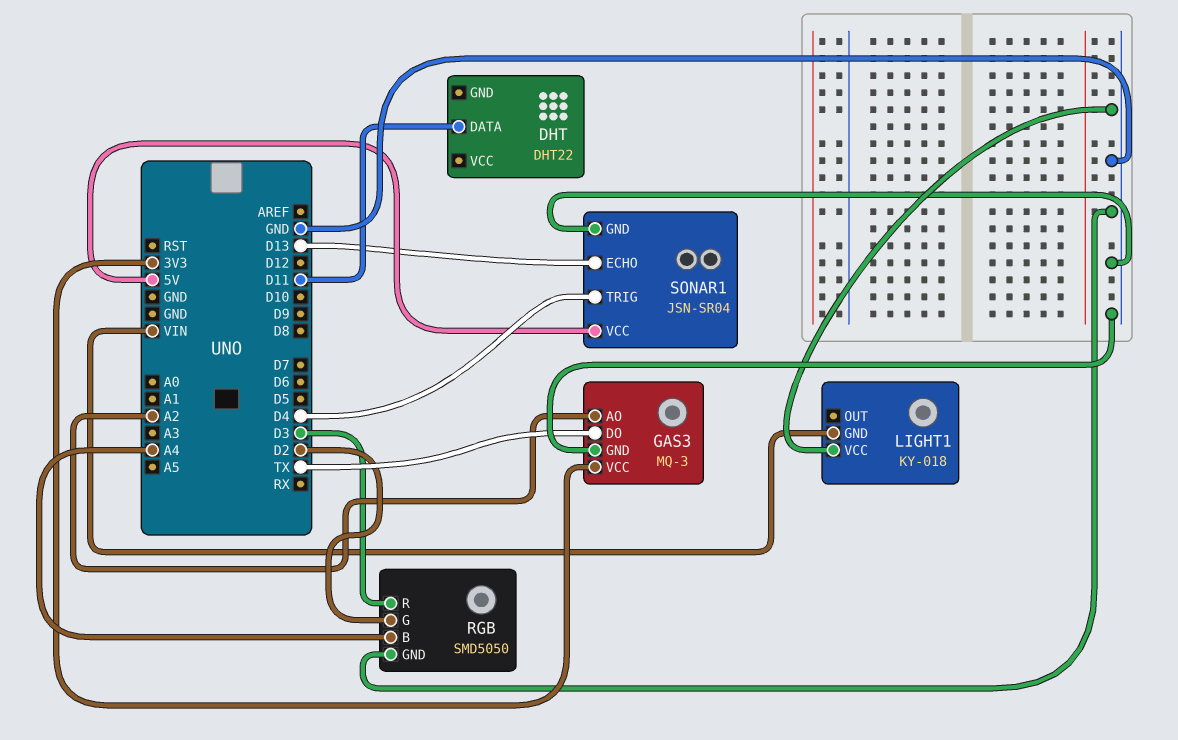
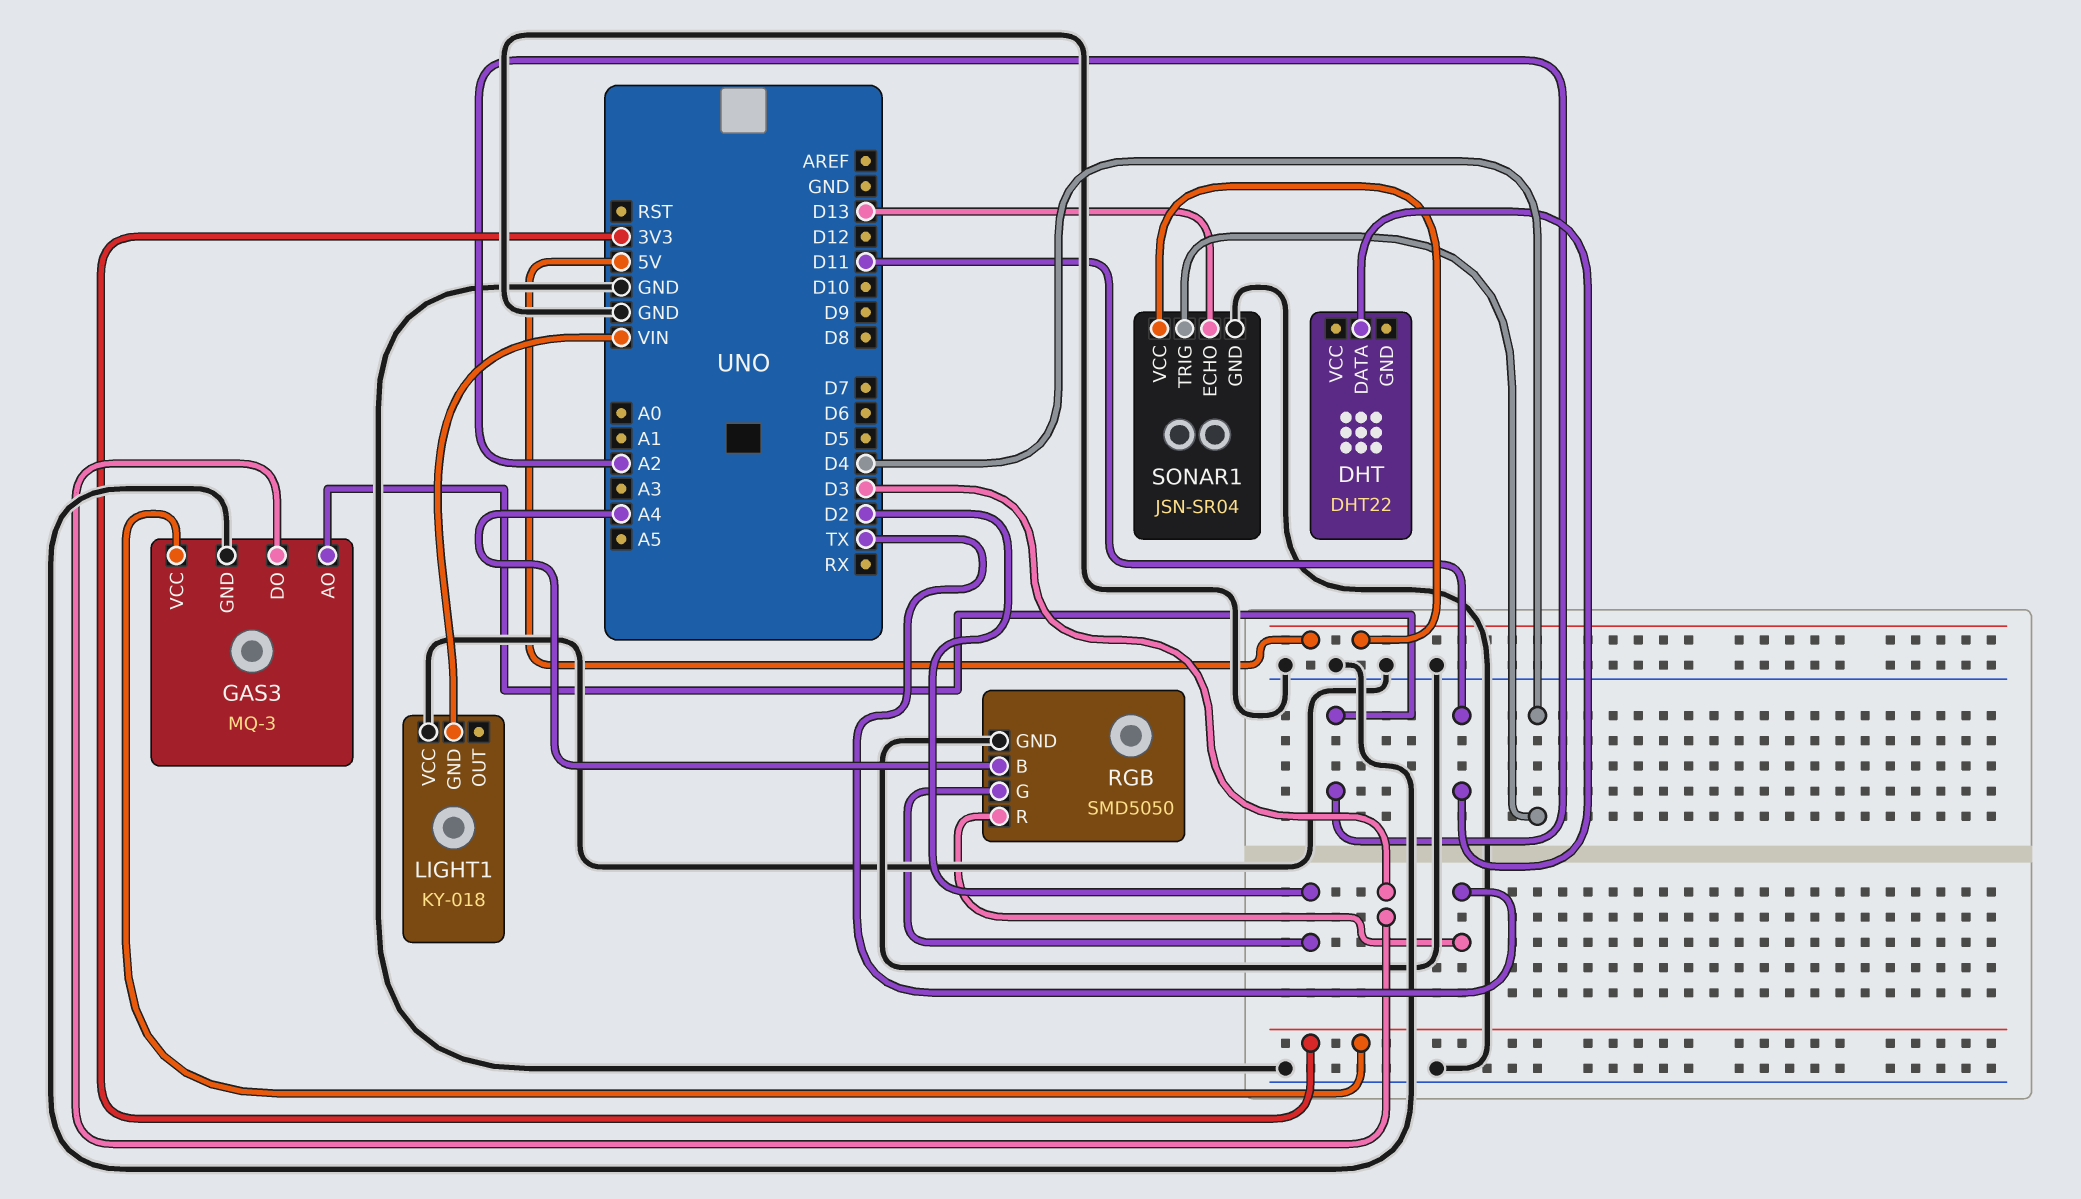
GAS3 pin DO: TX -> D3
RGB pin R: D3 -> TX

